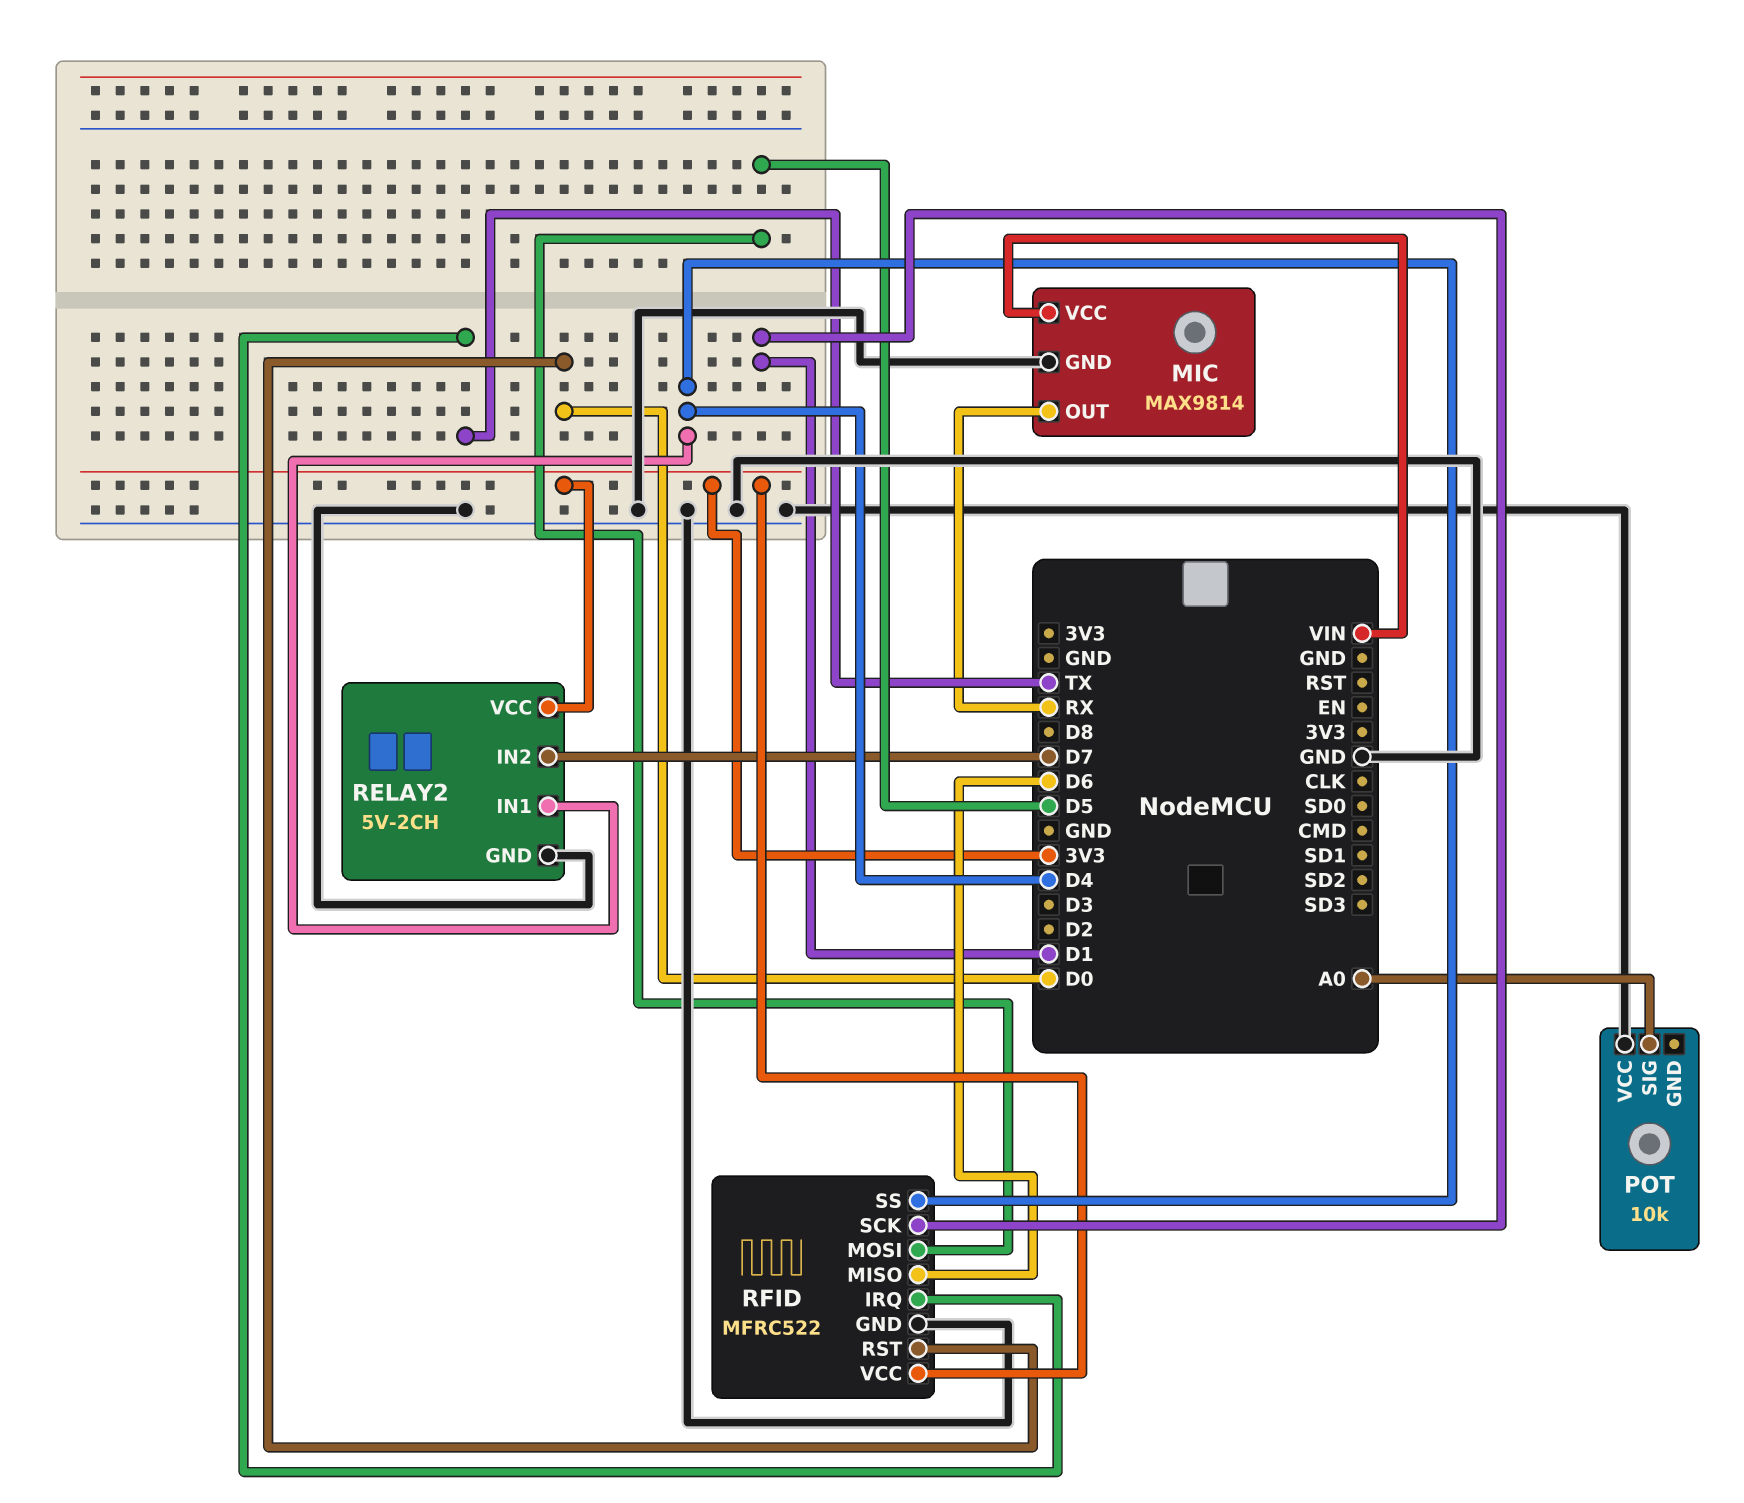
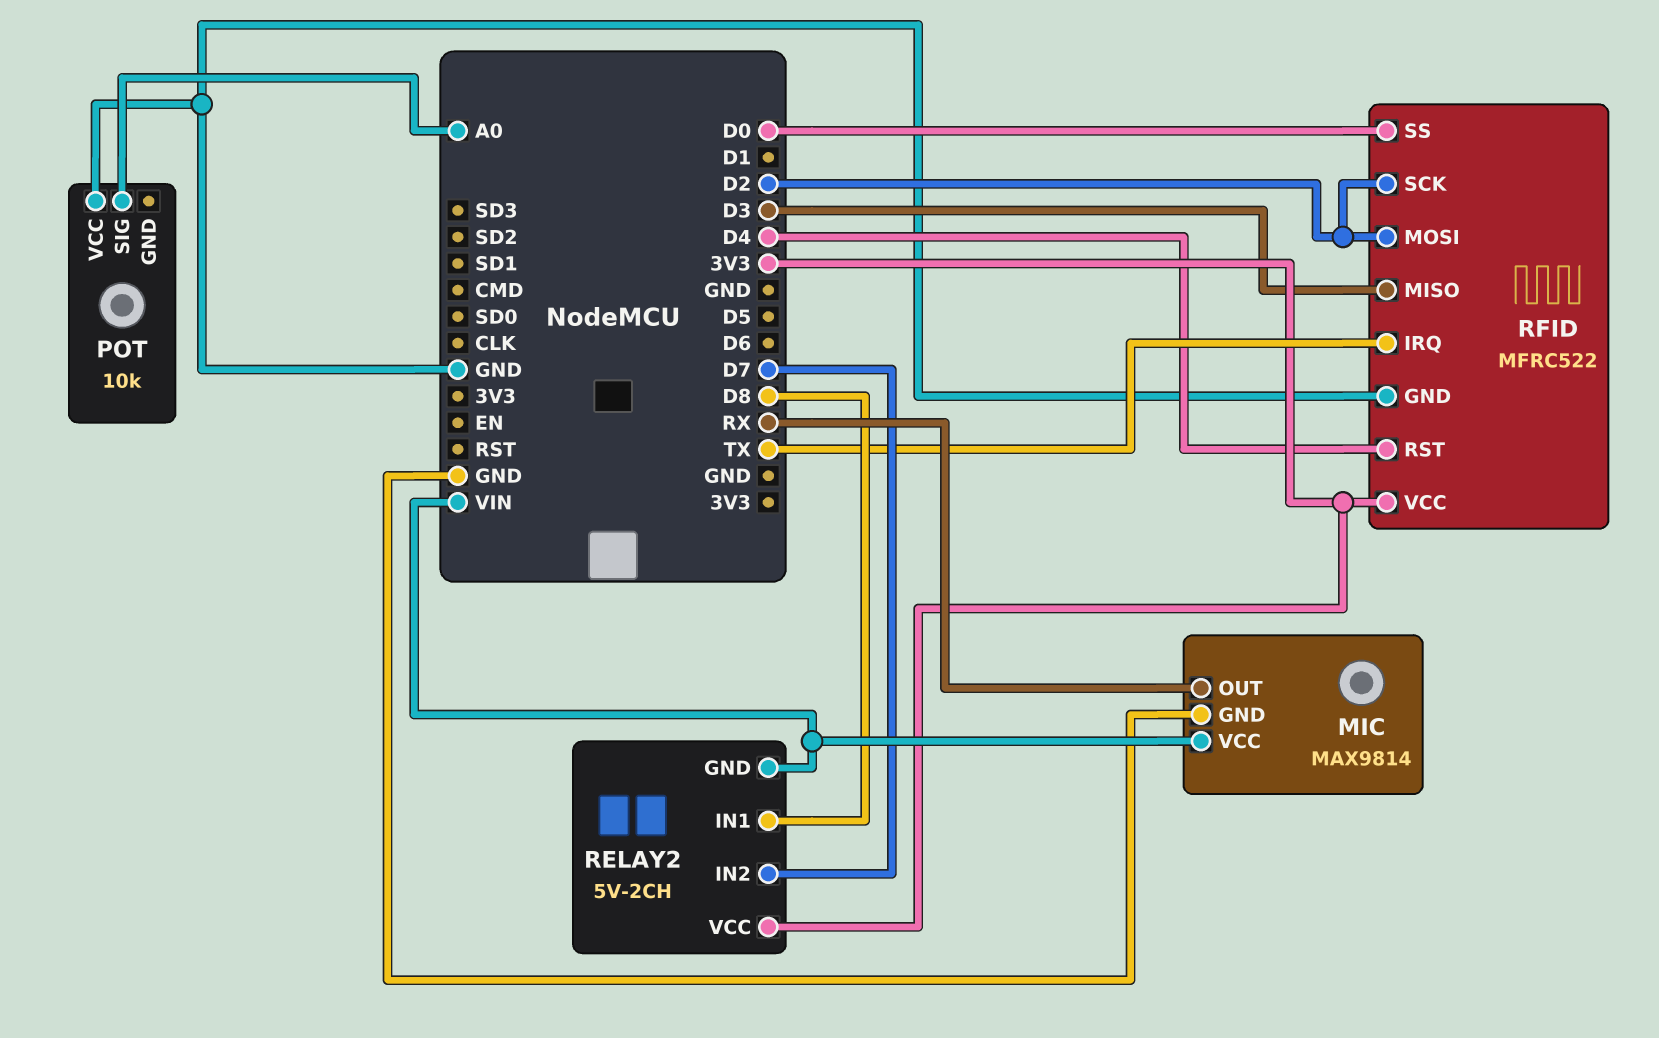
RELAY2 pin GND: GND -> VIN
RELAY2 pin IN1: D4 -> D8
RFID pin MISO: D6 -> D3
RFID pin MOSI: D5 -> D2
RFID pin RST: D0 -> D4
RFID pin SCK: D1 -> D2
RFID pin SS: D4 -> D0

